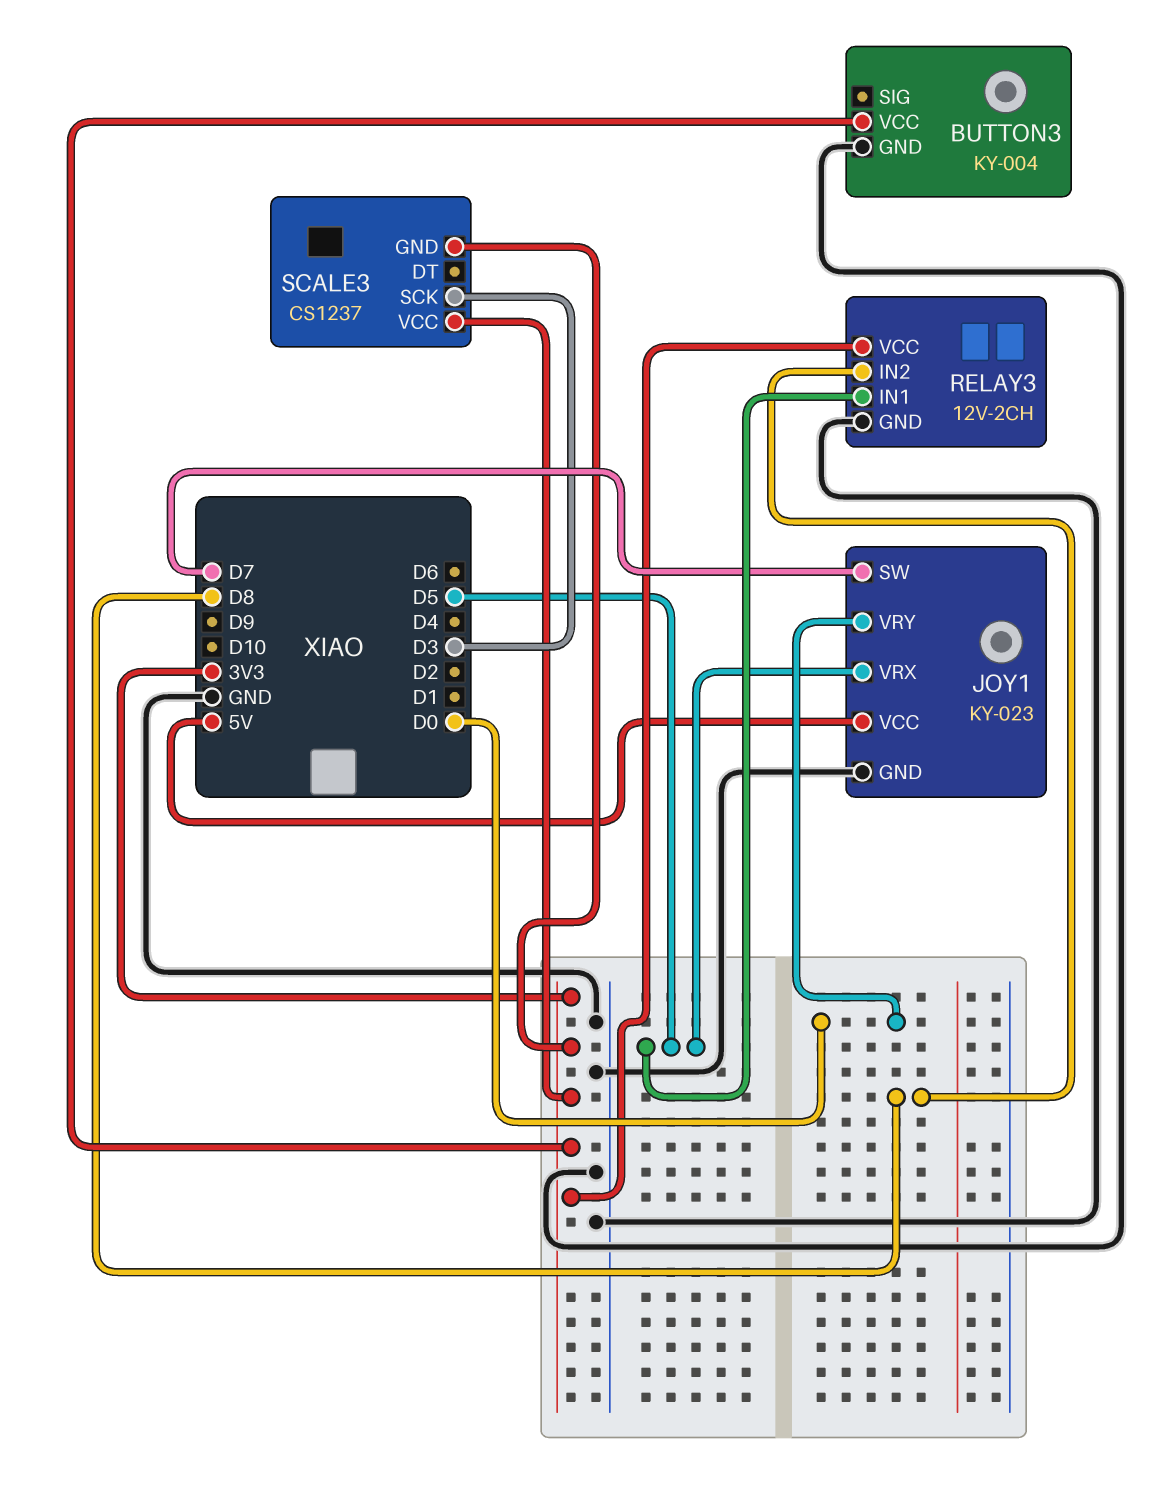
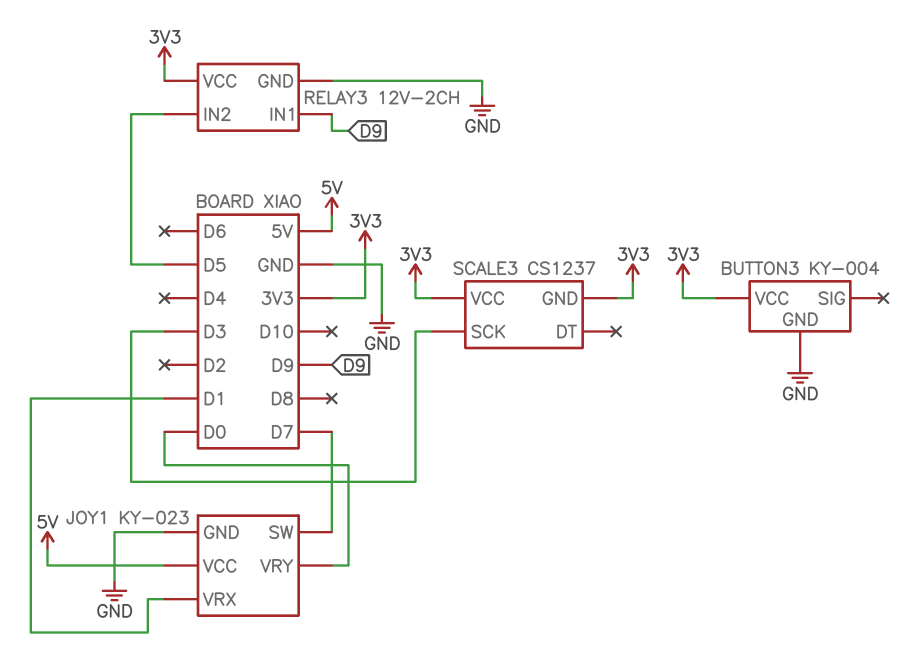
JOY1 pin VRX: D5 -> D1
RELAY3 pin IN1: D5 -> D9
RELAY3 pin IN2: D8 -> D5

